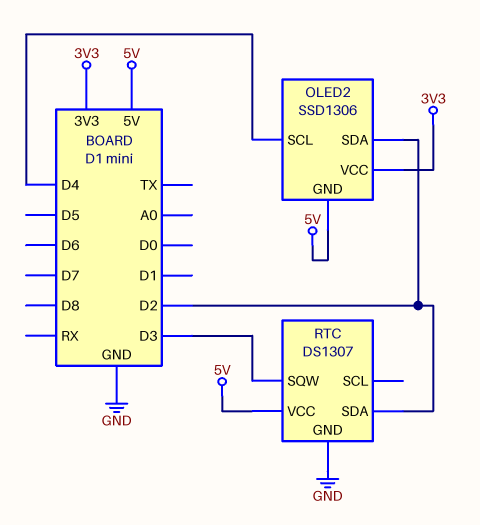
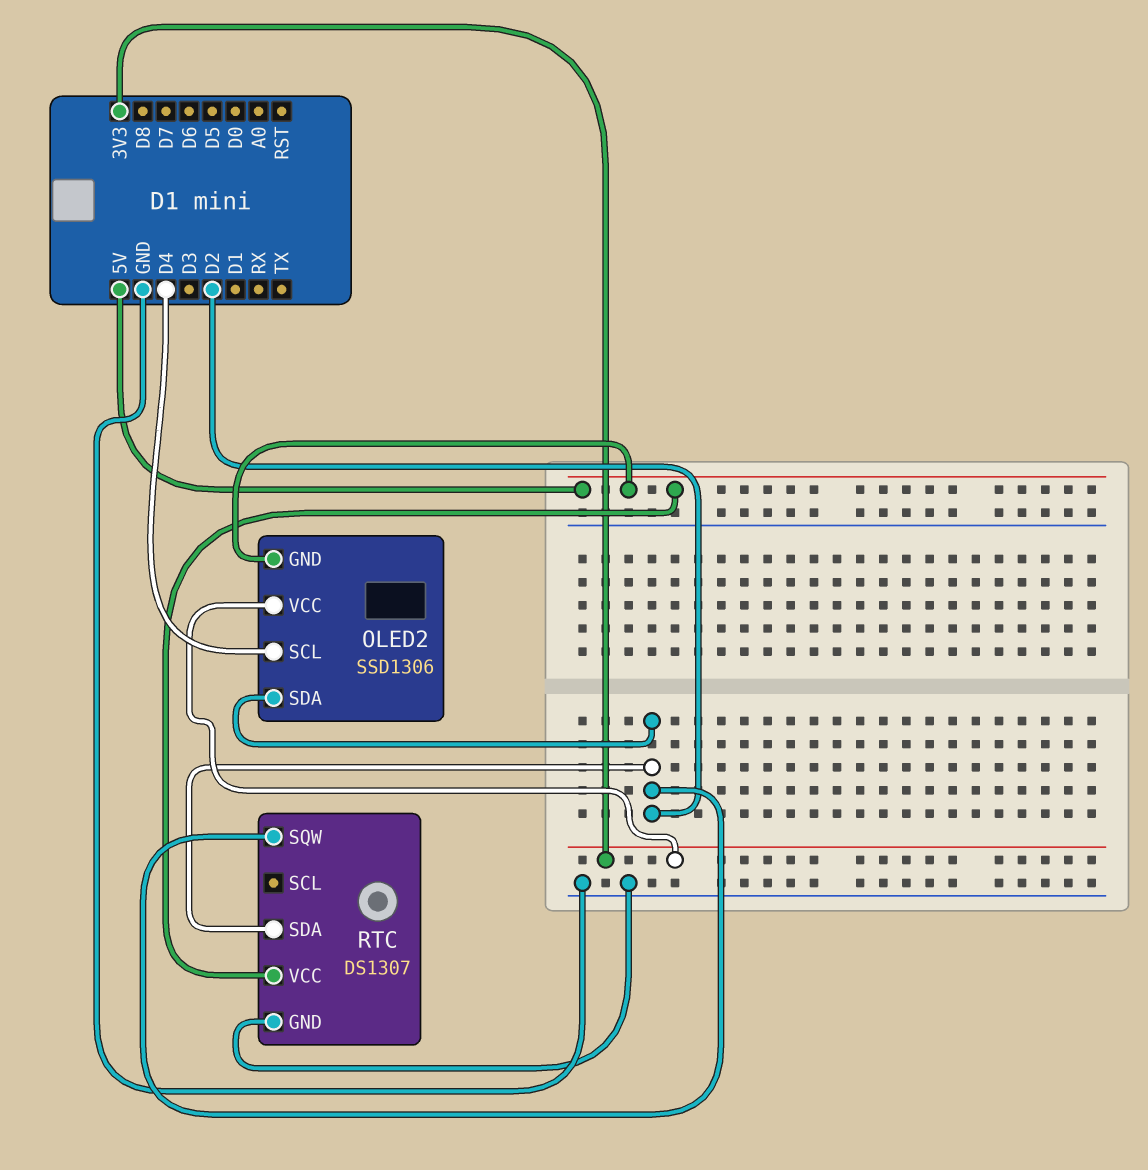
RTC pin SQW: D3 -> D2

